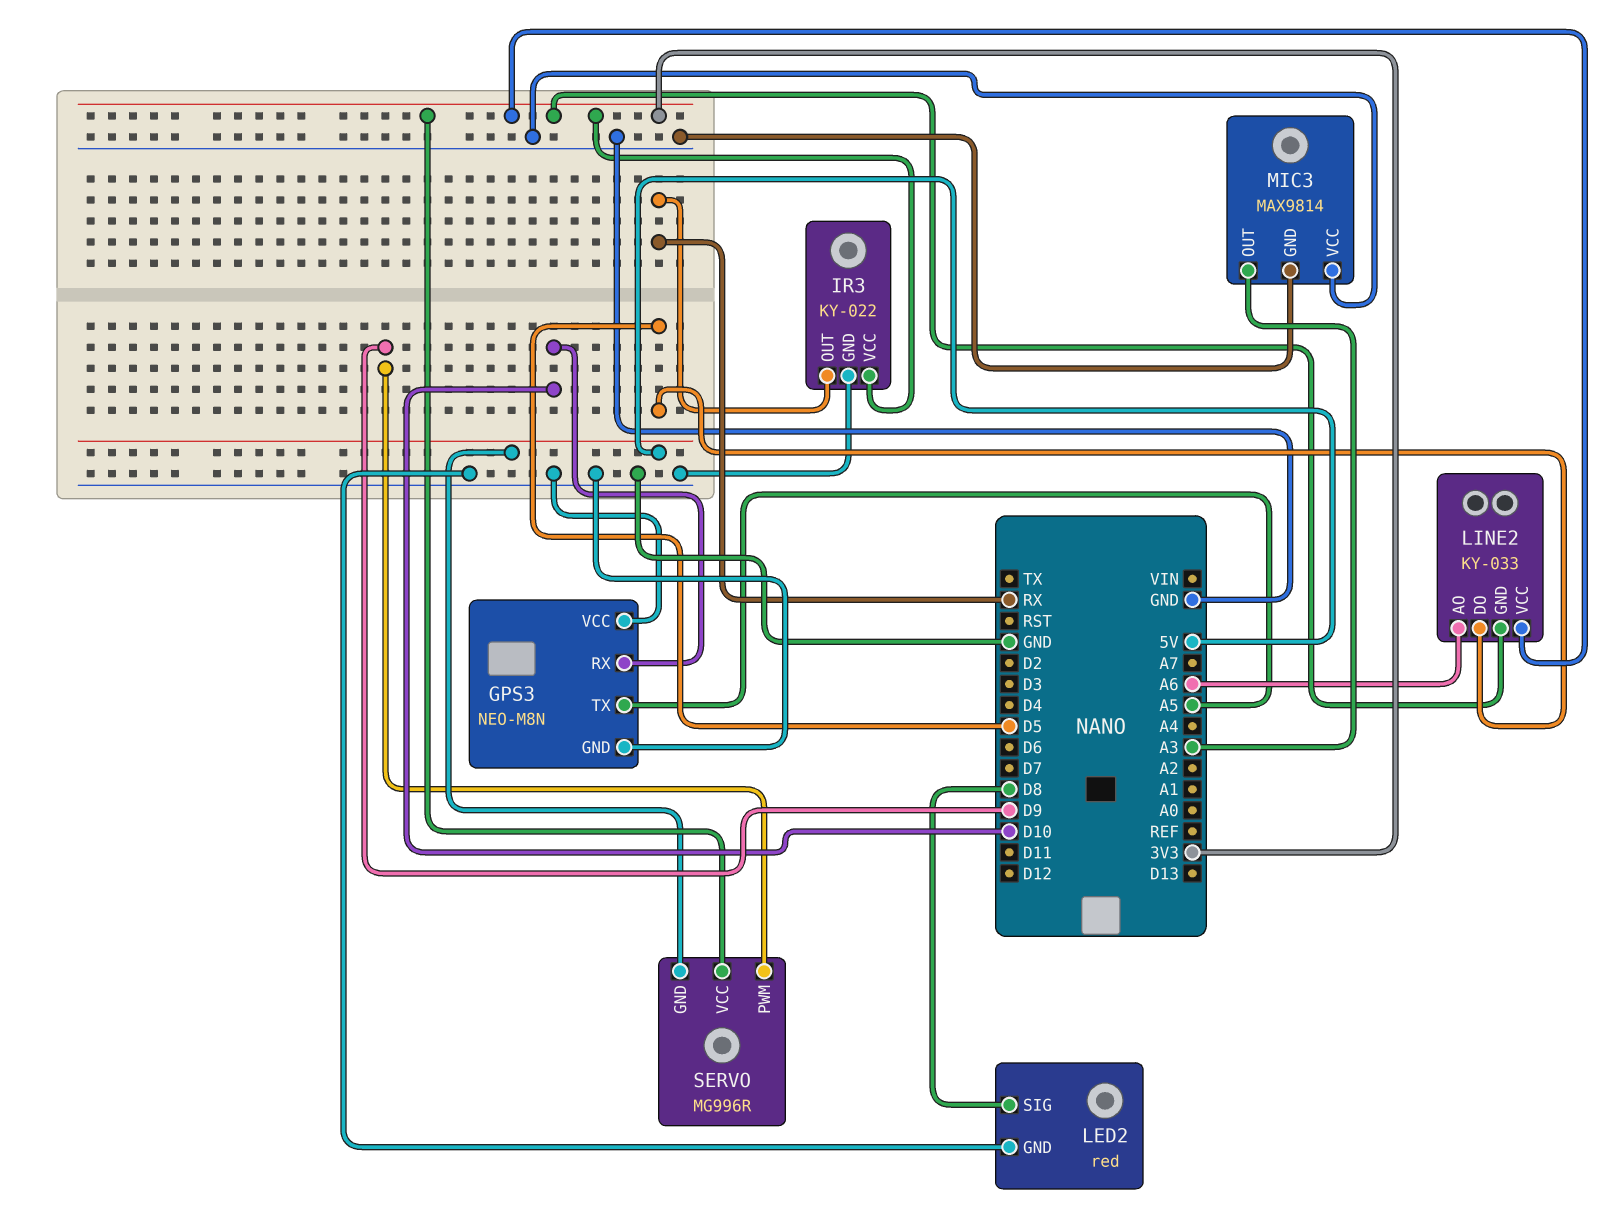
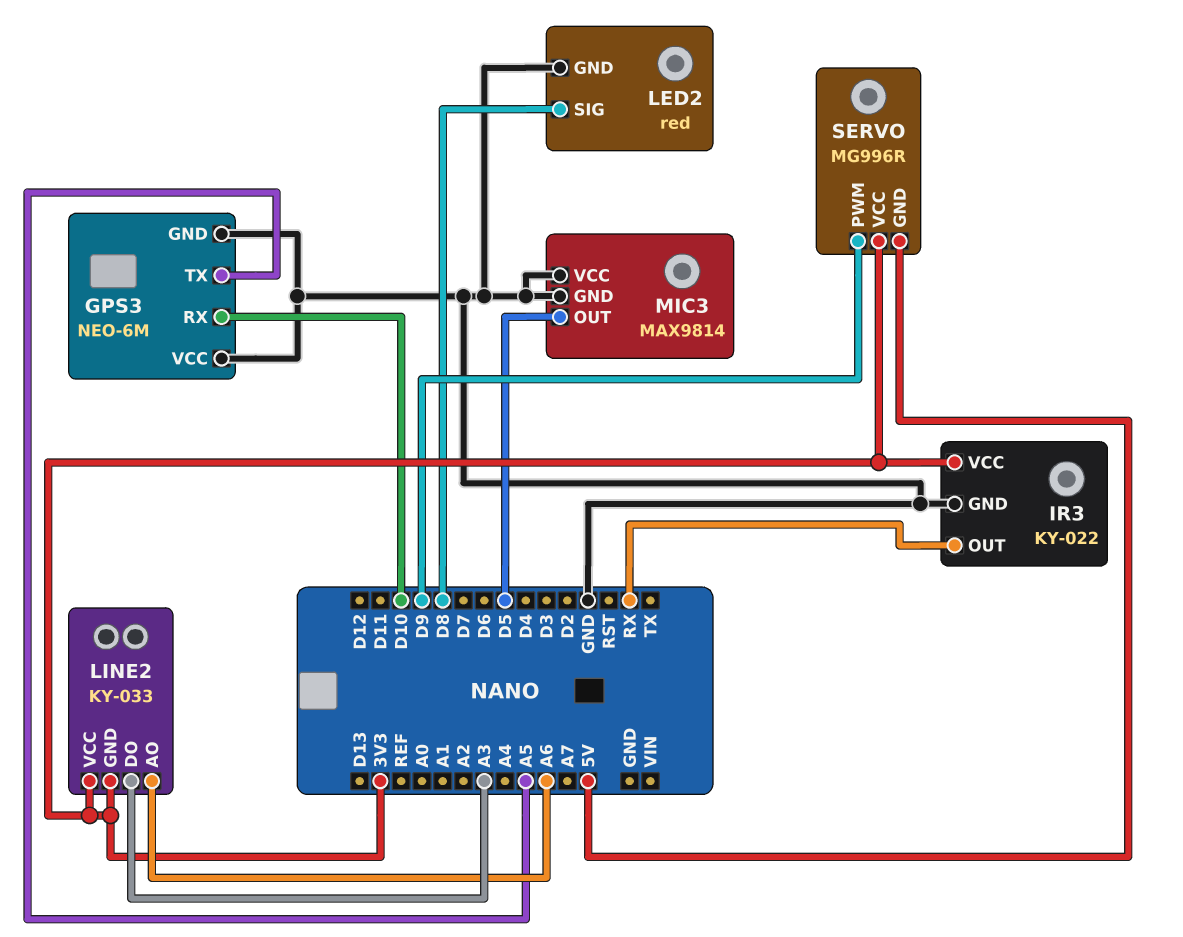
GPS3: NEO-M8N -> NEO-6M
LINE2 pin DO: D5 -> A3
MIC3 pin OUT: A3 -> D5

